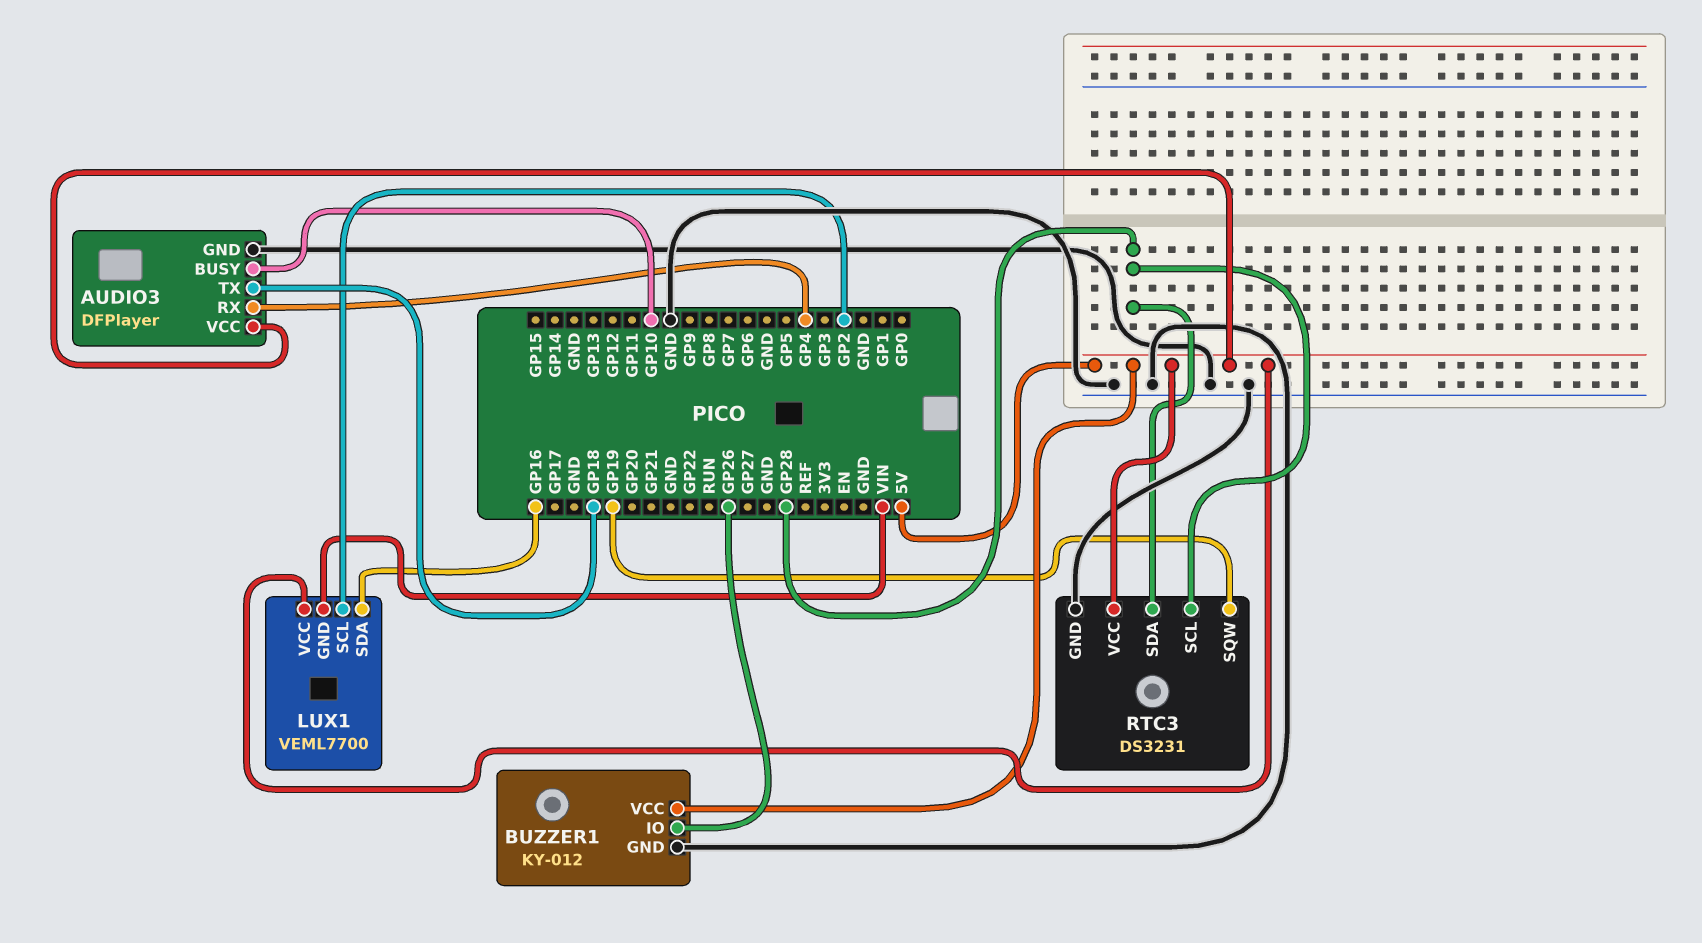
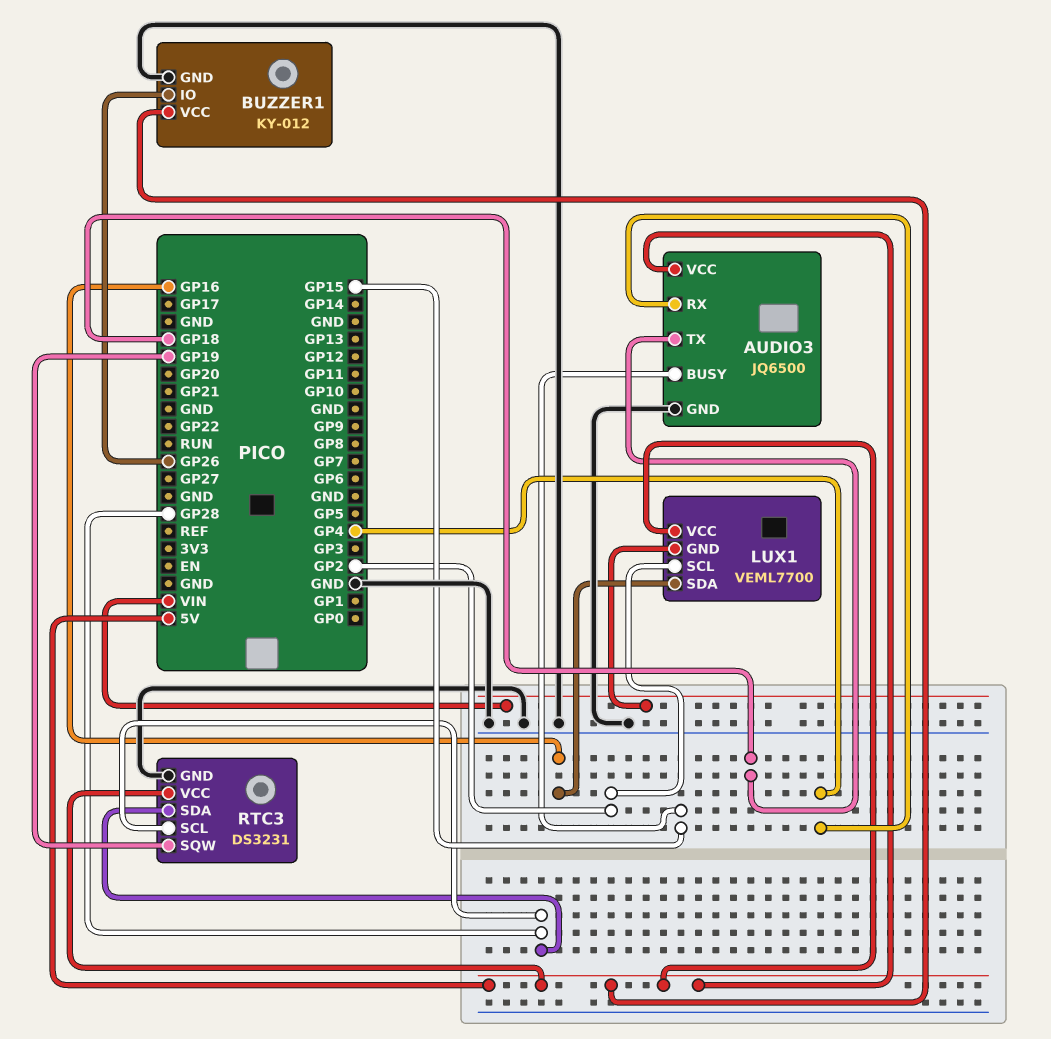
AUDIO3: DFPlayer -> JQ6500
AUDIO3 pin BUSY: GP10 -> GP15

